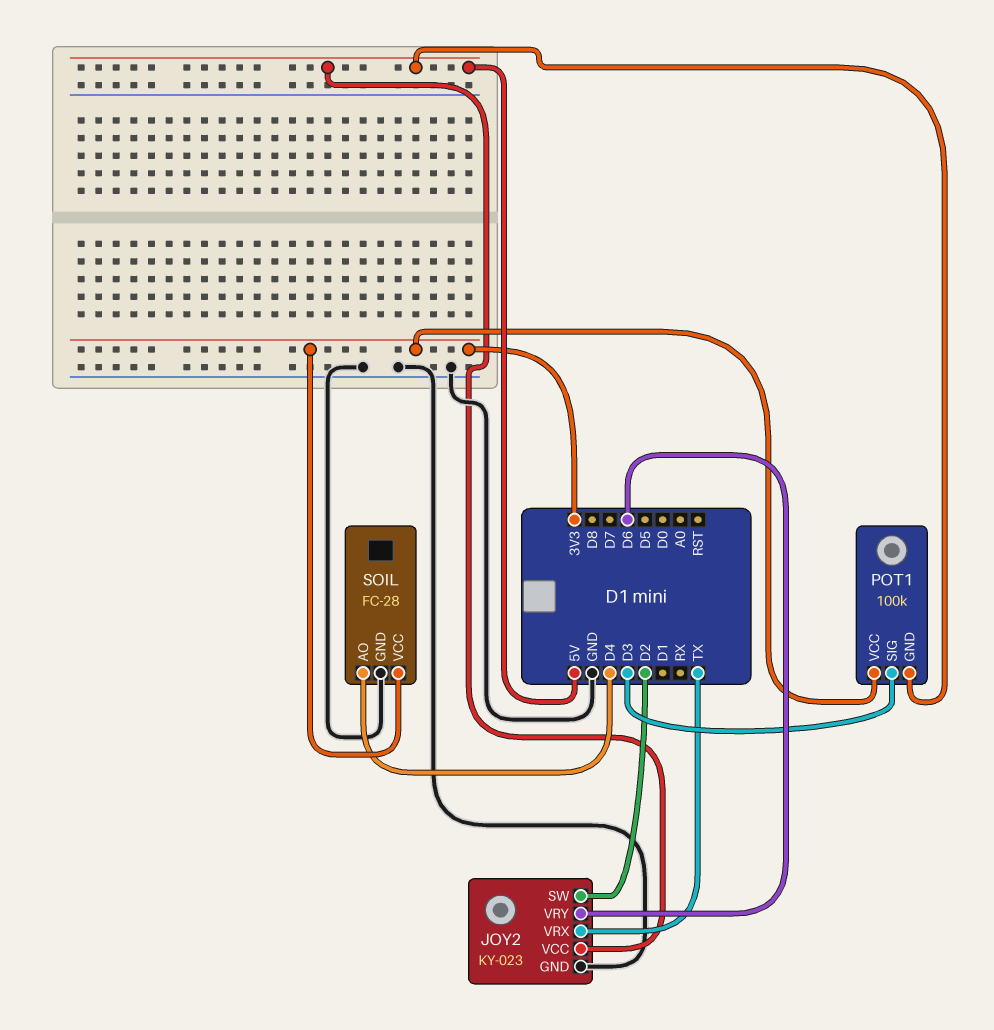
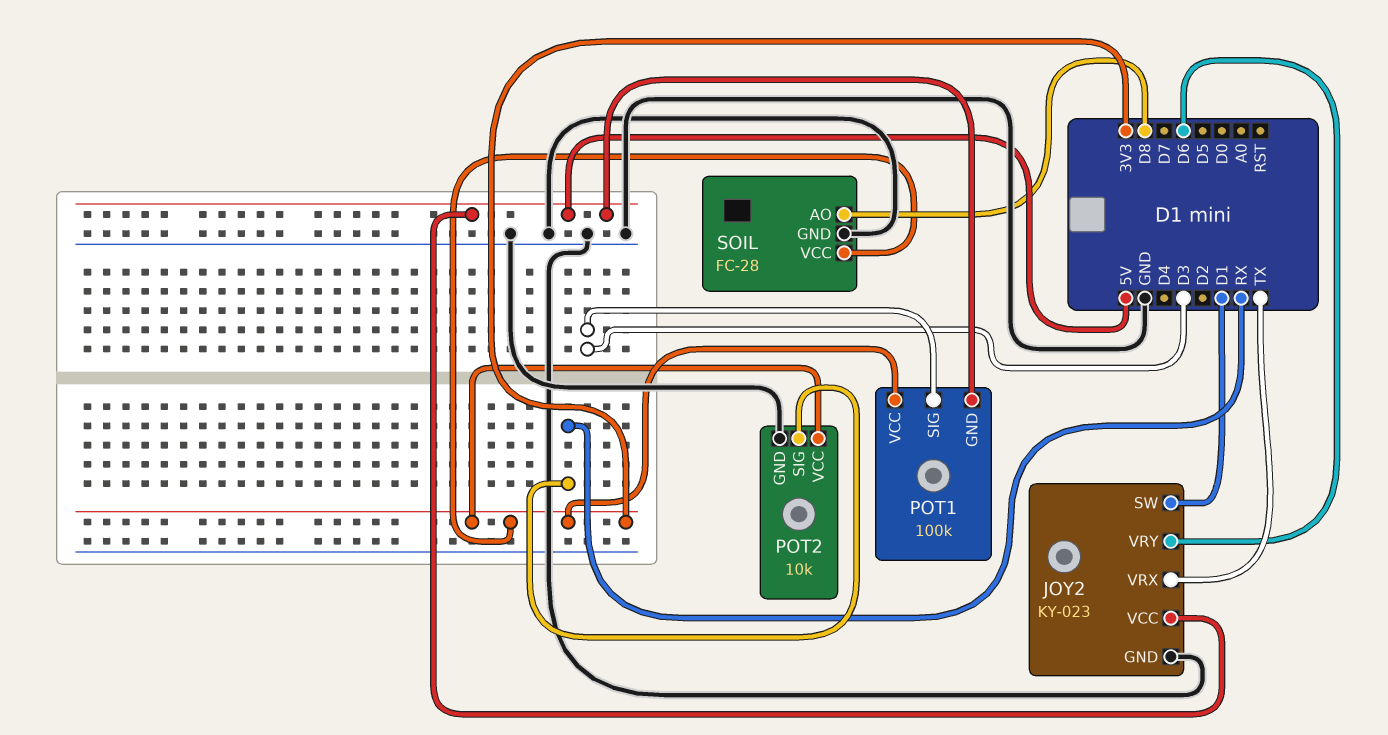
JOY2 pin SW: D2 -> D1
POT2: none -> 10k
POT2 pin GND: none -> GND
POT2 pin SIG: none -> RX
POT2 pin VCC: none -> 3V3
SOIL pin AO: D4 -> D8

